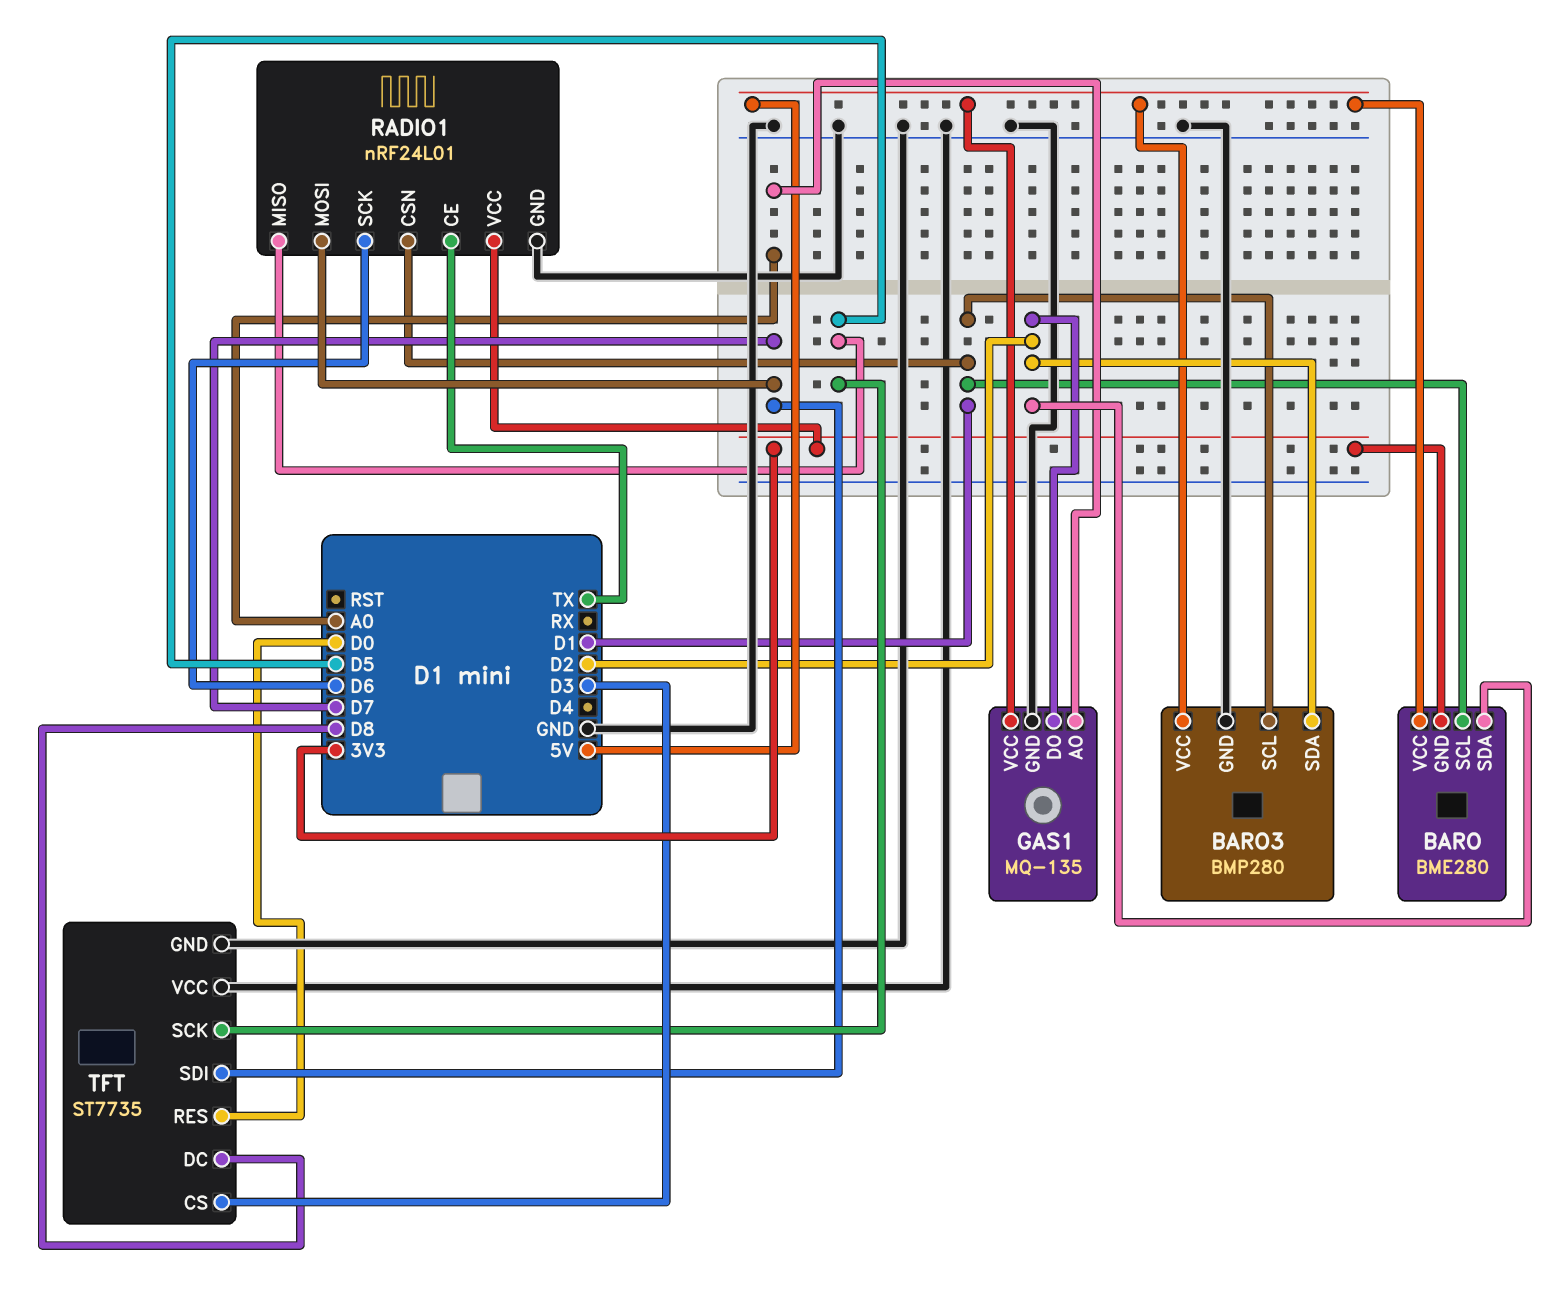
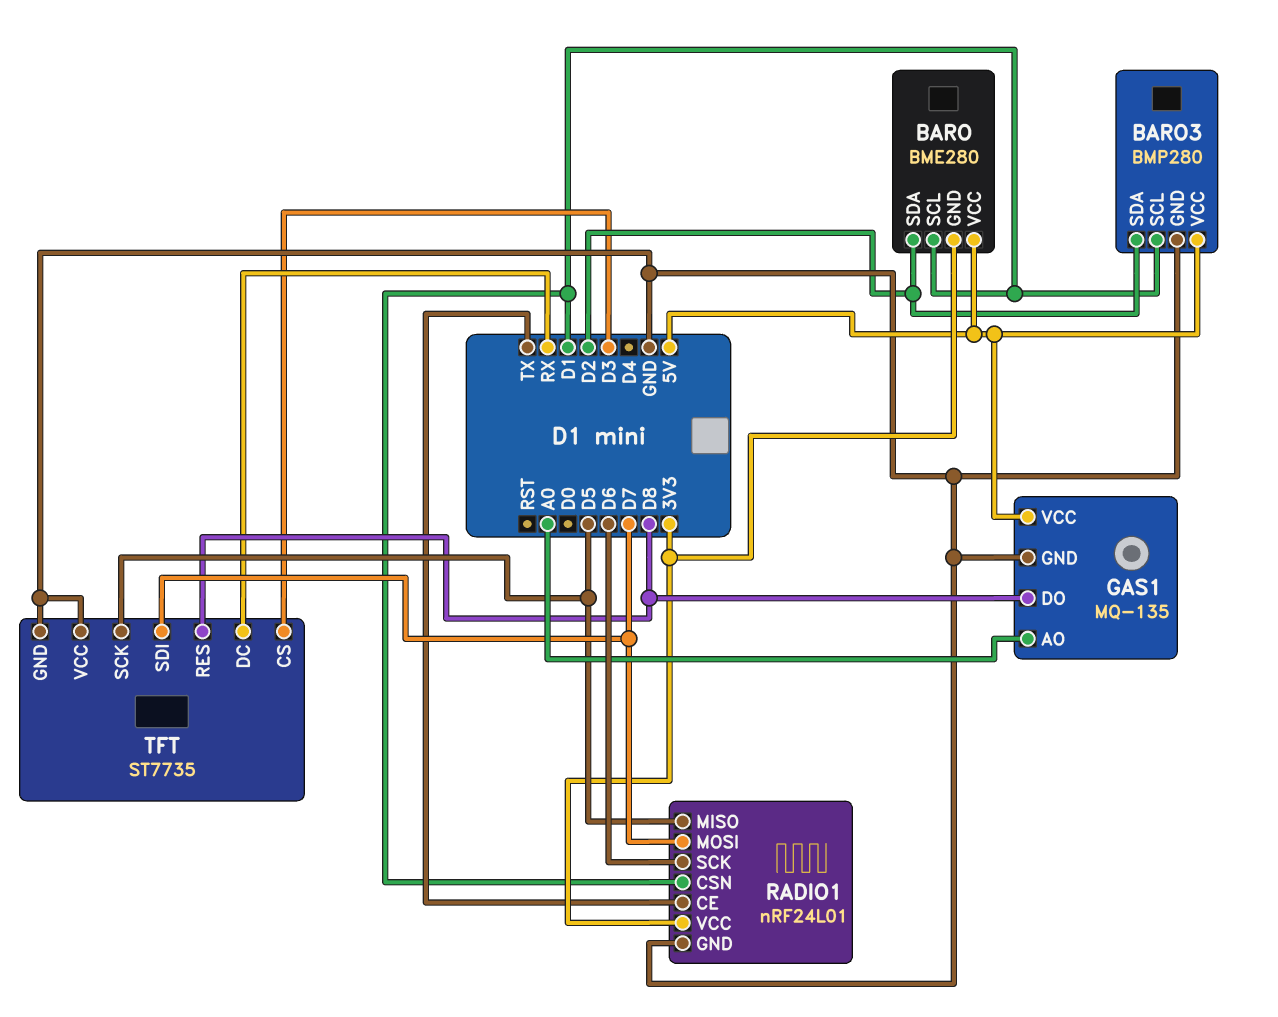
GAS1 pin DO: D2 -> D8
TFT pin DC: D8 -> RX
TFT pin RES: D0 -> D8

